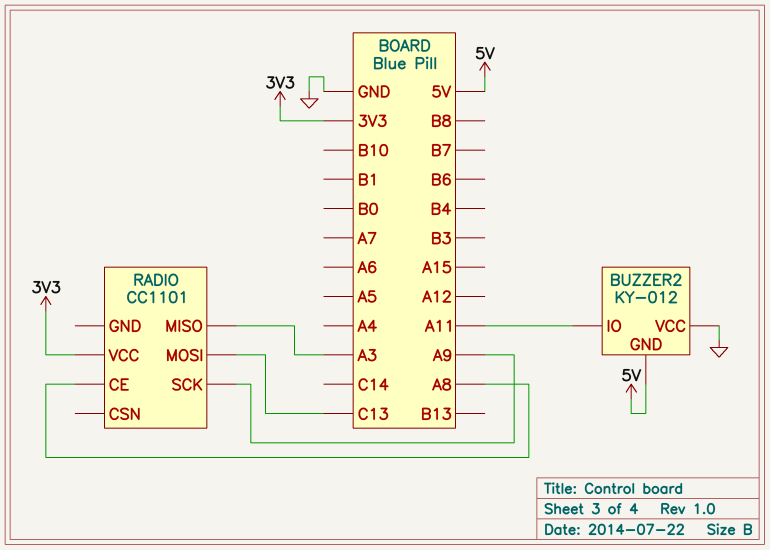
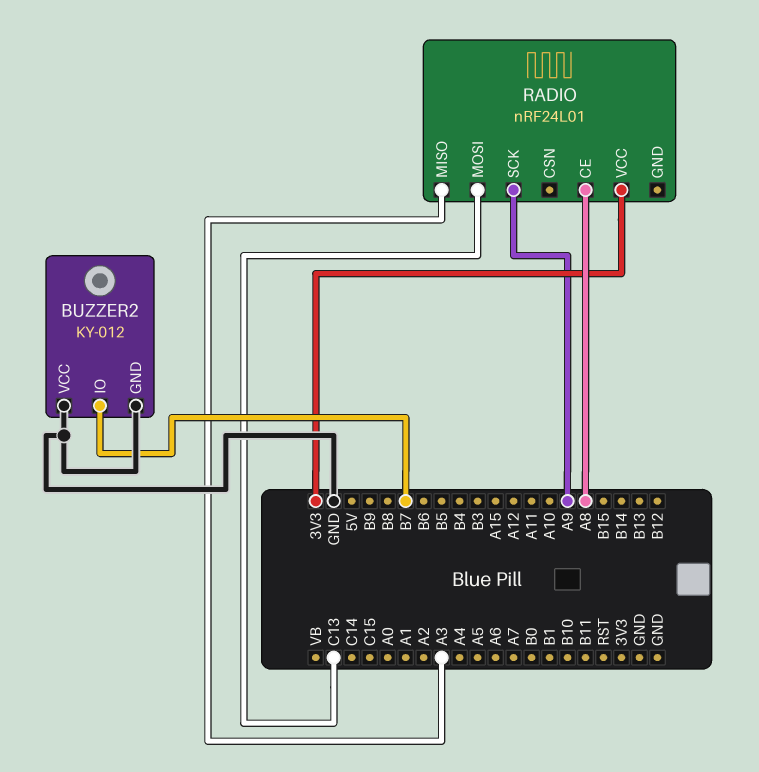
BUZZER2 pin GND: 5V -> GND
BUZZER2 pin IO: A11 -> B7
RADIO: CC1101 -> nRF24L01

